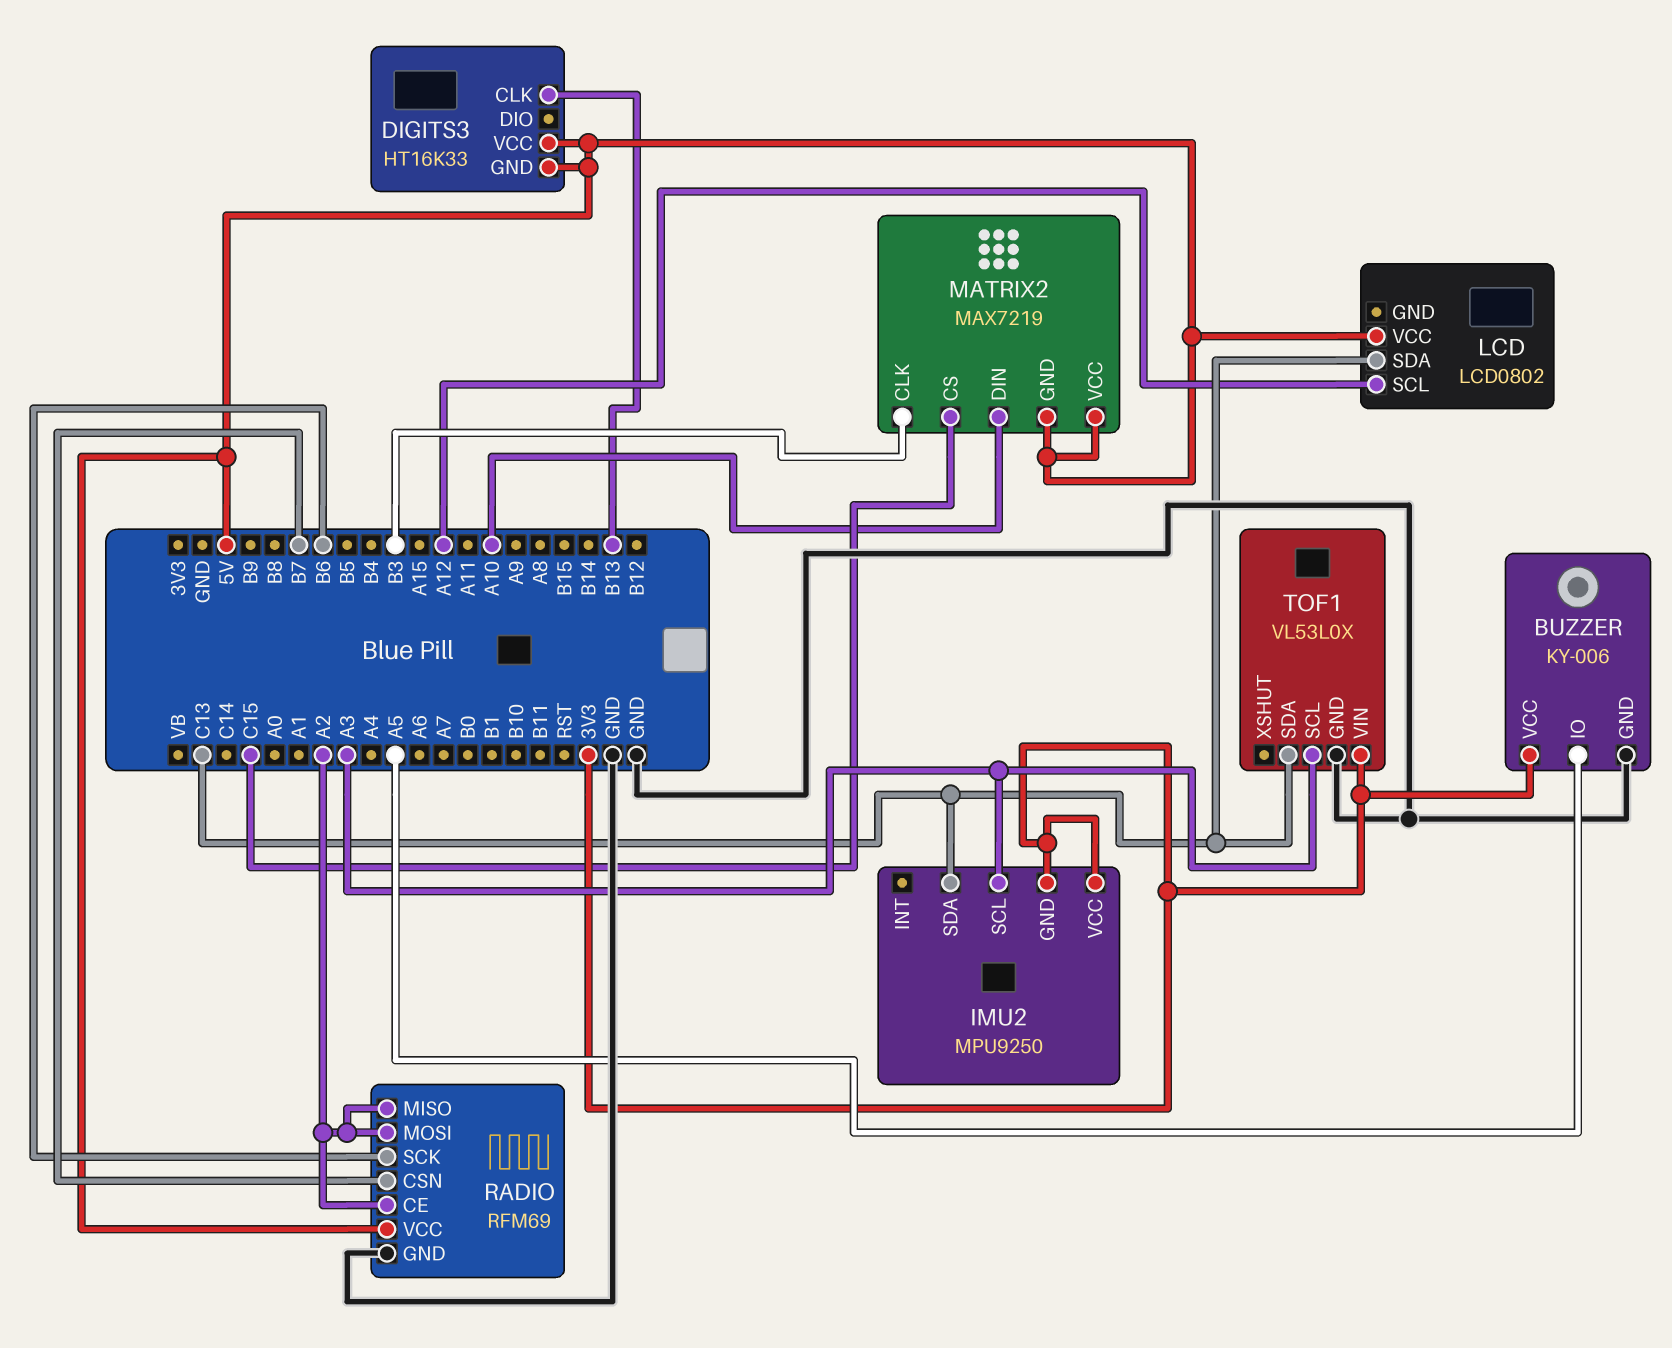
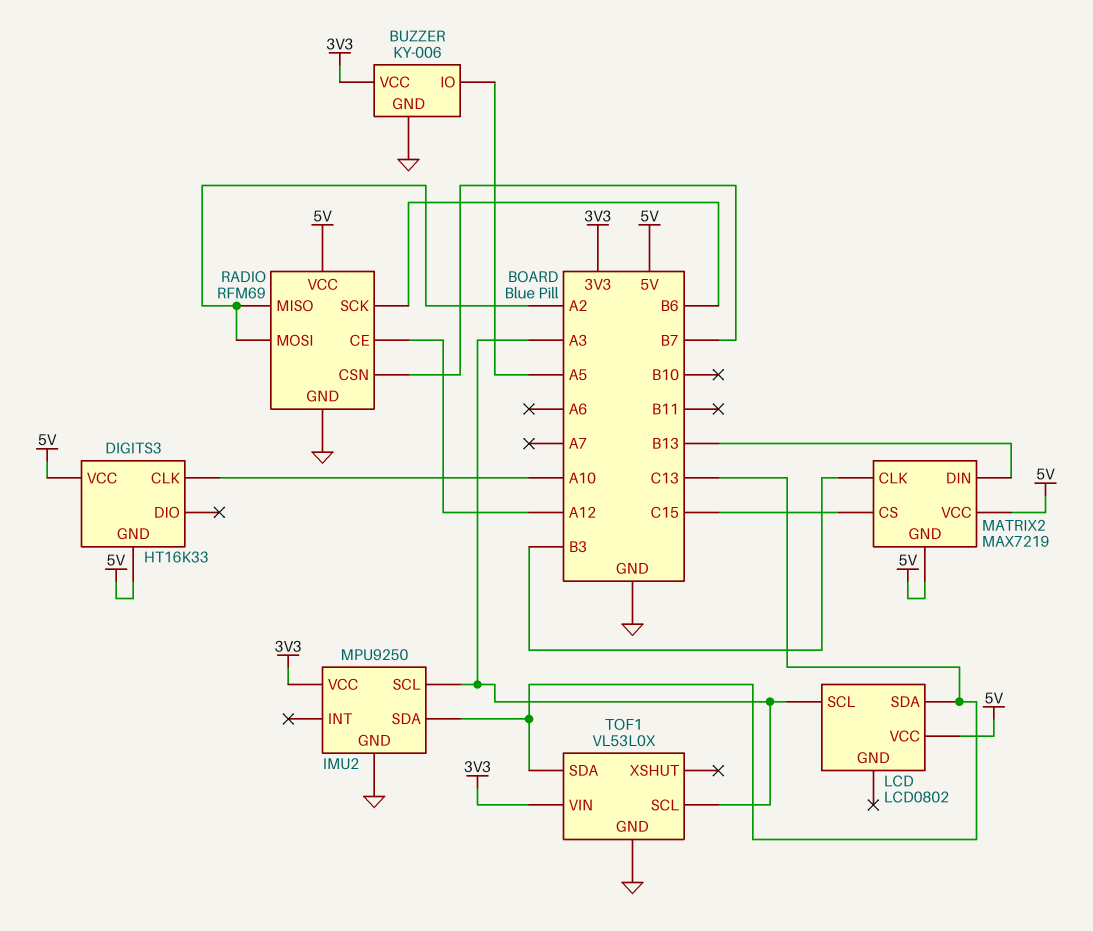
DIGITS3 pin CLK: B13 -> A10
IMU2 pin GND: 3V3 -> GND
LCD pin SCL: A12 -> A3
MATRIX2 pin DIN: A10 -> B13
RADIO pin CE: A2 -> A12

